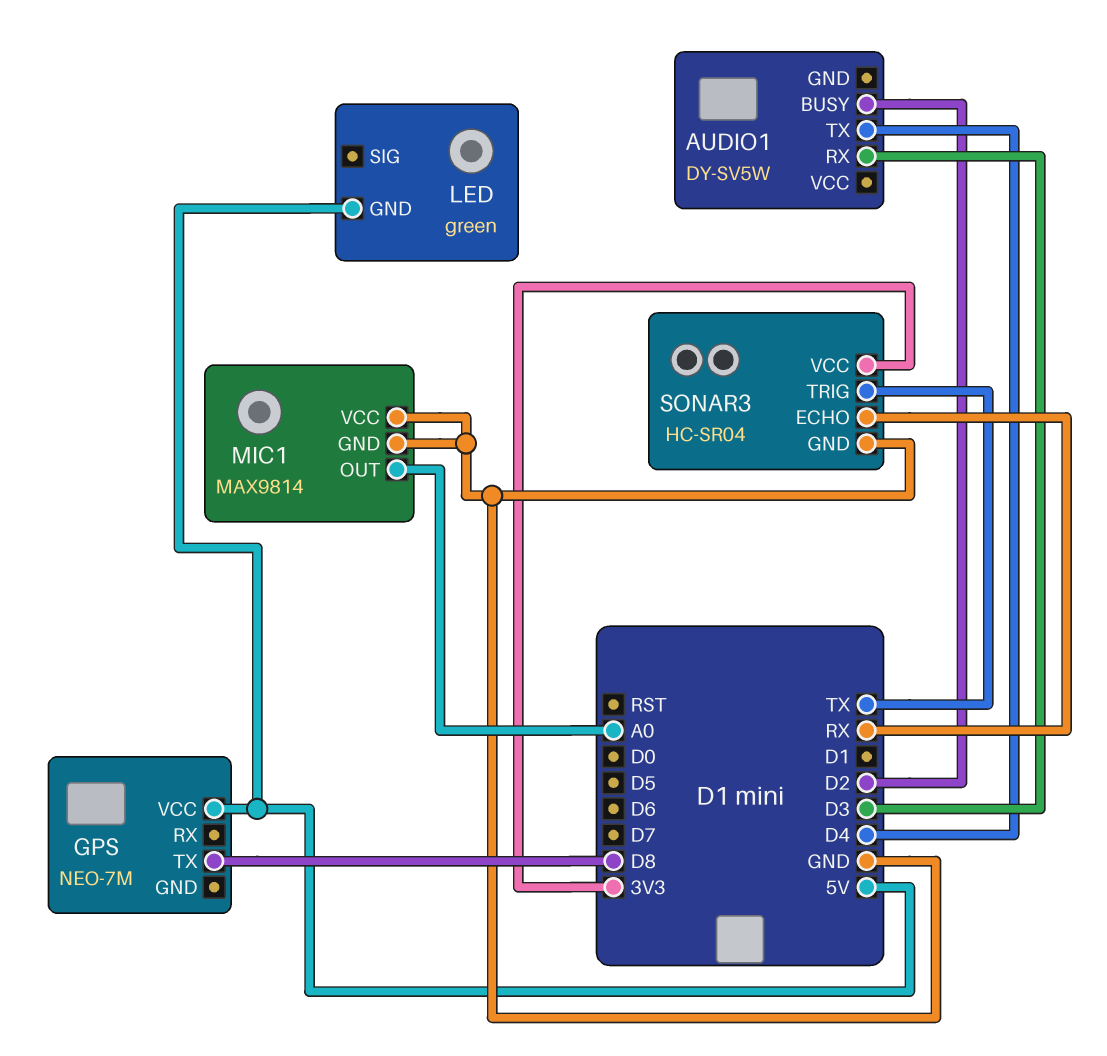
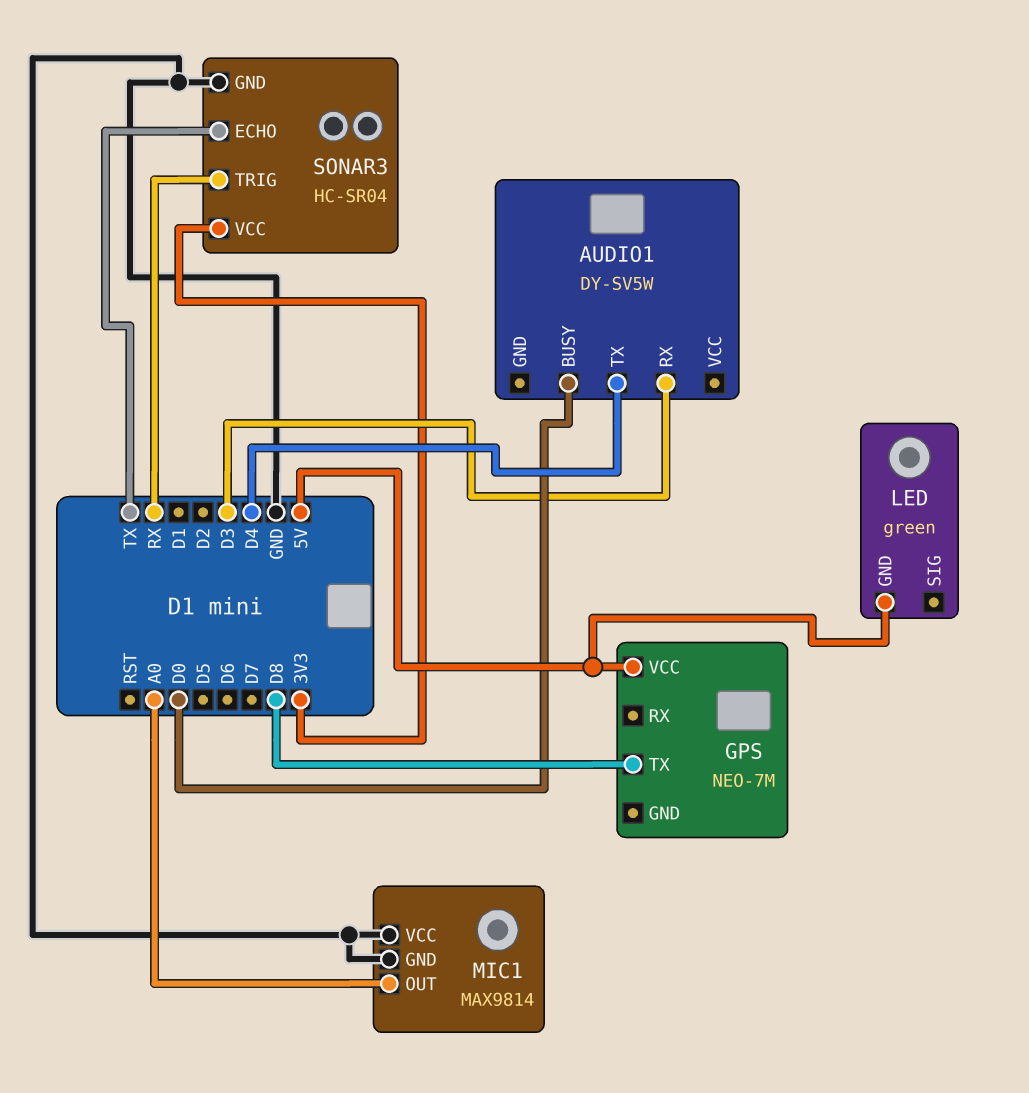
AUDIO1 pin BUSY: D2 -> D0
SONAR3 pin ECHO: RX -> TX
SONAR3 pin TRIG: TX -> RX

